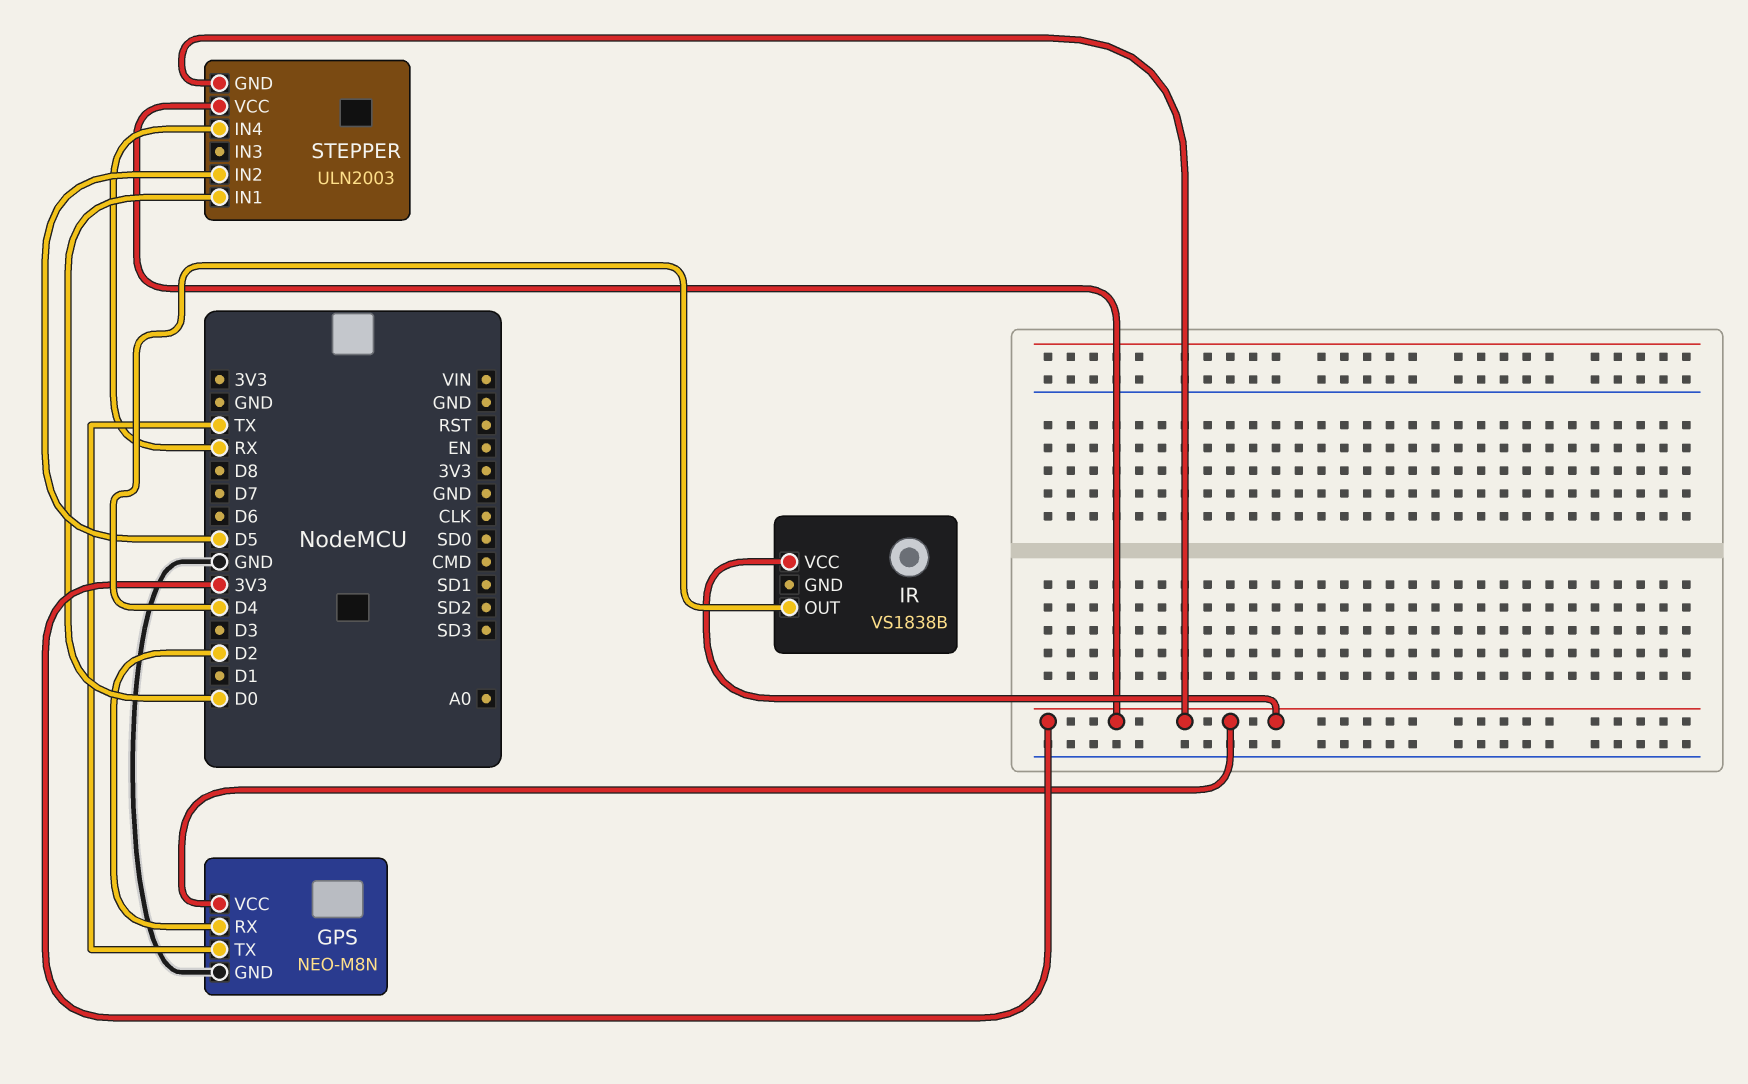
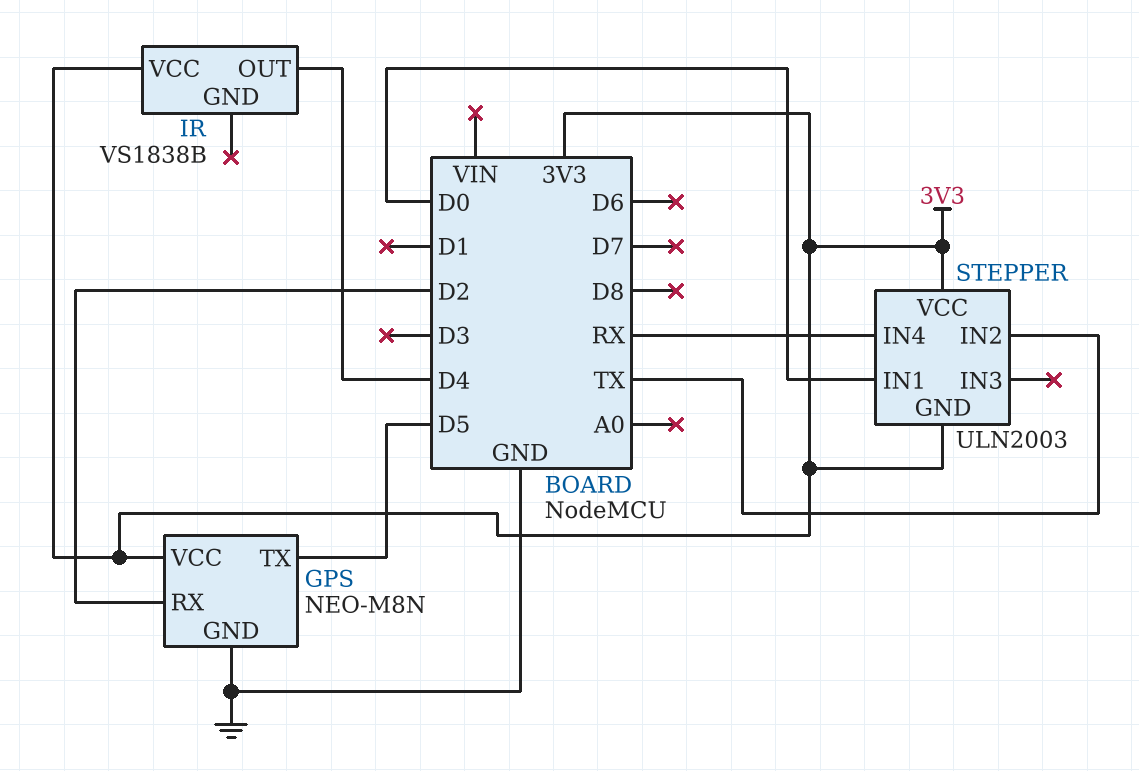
GPS pin TX: TX -> D5
STEPPER pin IN2: D5 -> TX

